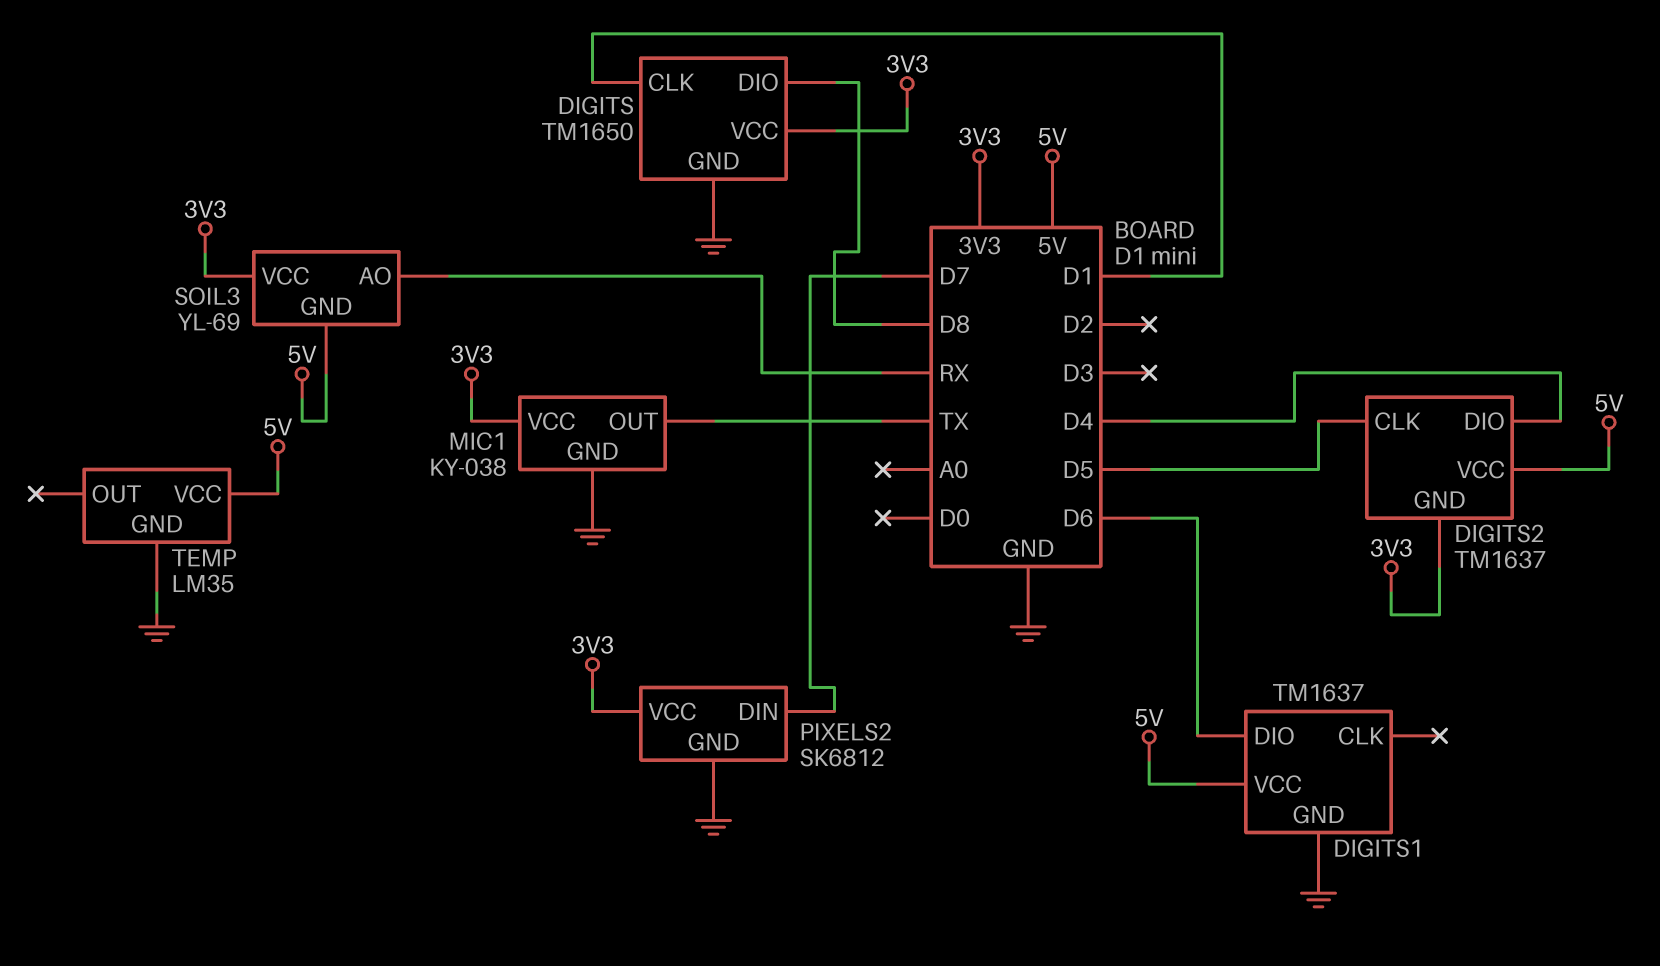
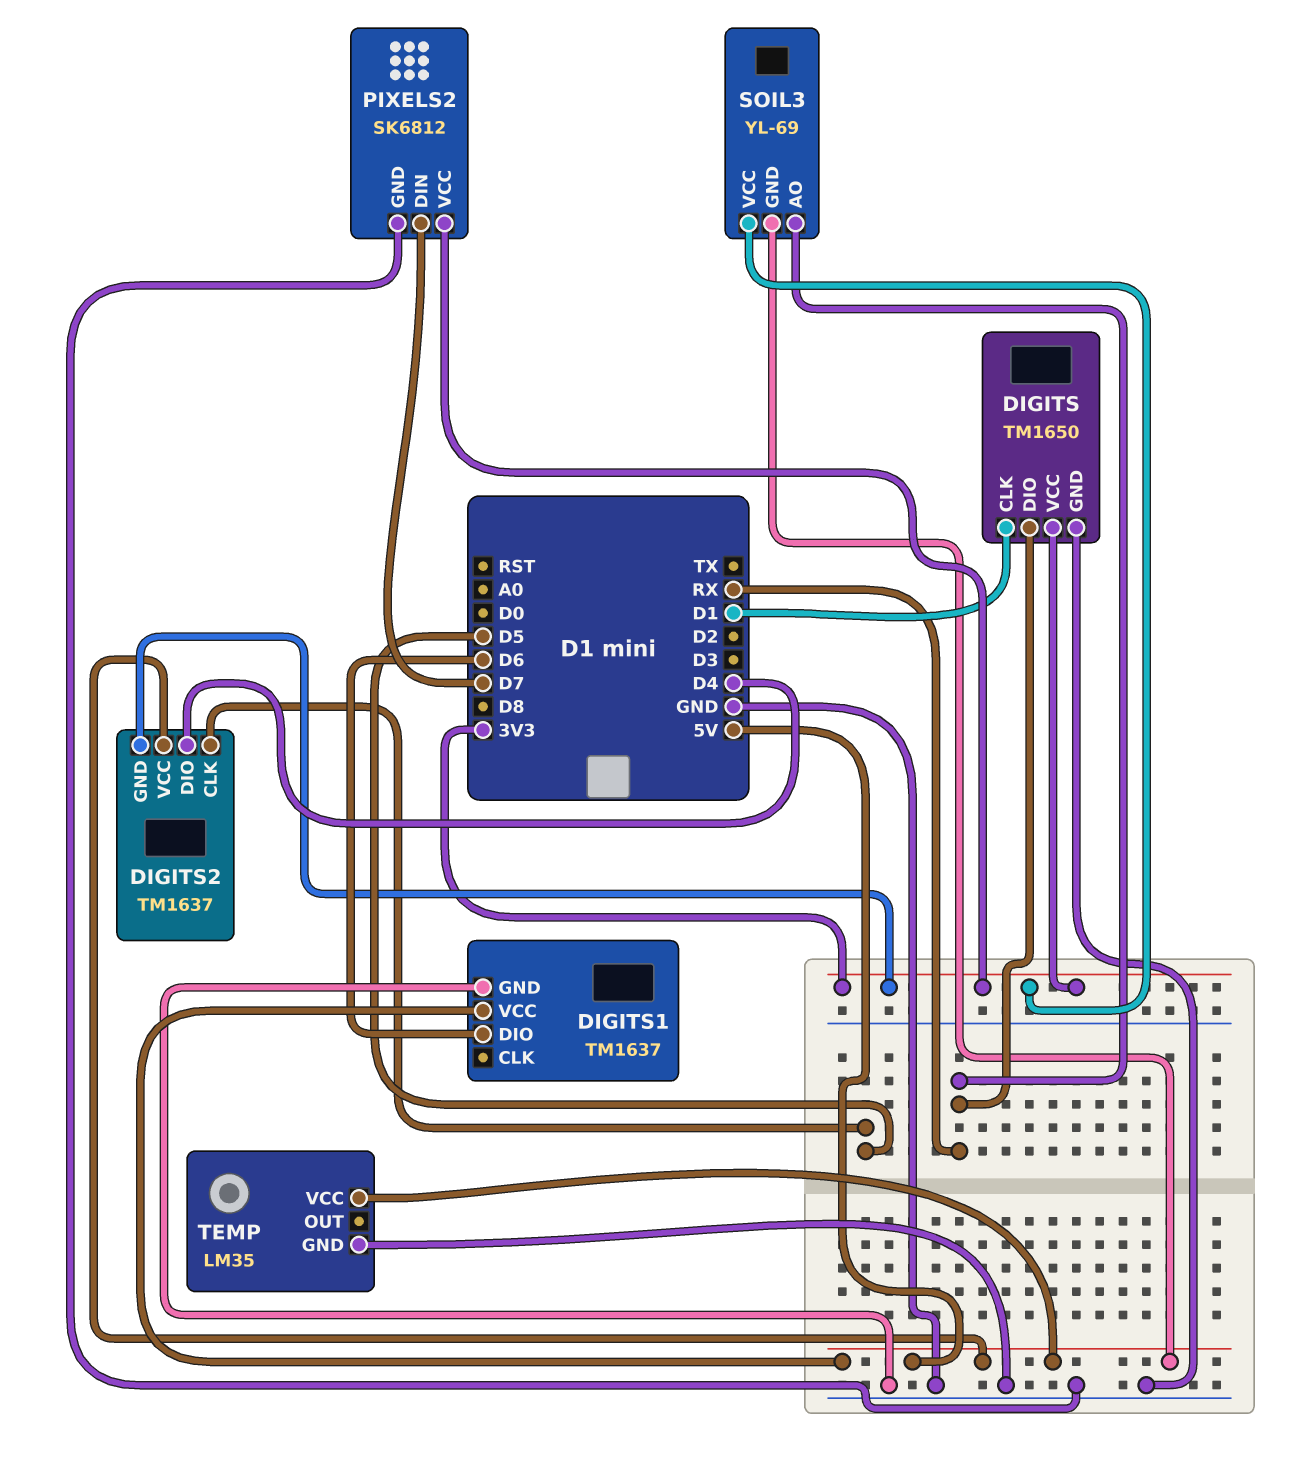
DIGITS pin DIO: D8 -> RX
MIC1: KY-038 -> none
MIC1 pin GND: GND -> none
MIC1 pin OUT: TX -> none
MIC1 pin VCC: 3V3 -> none

